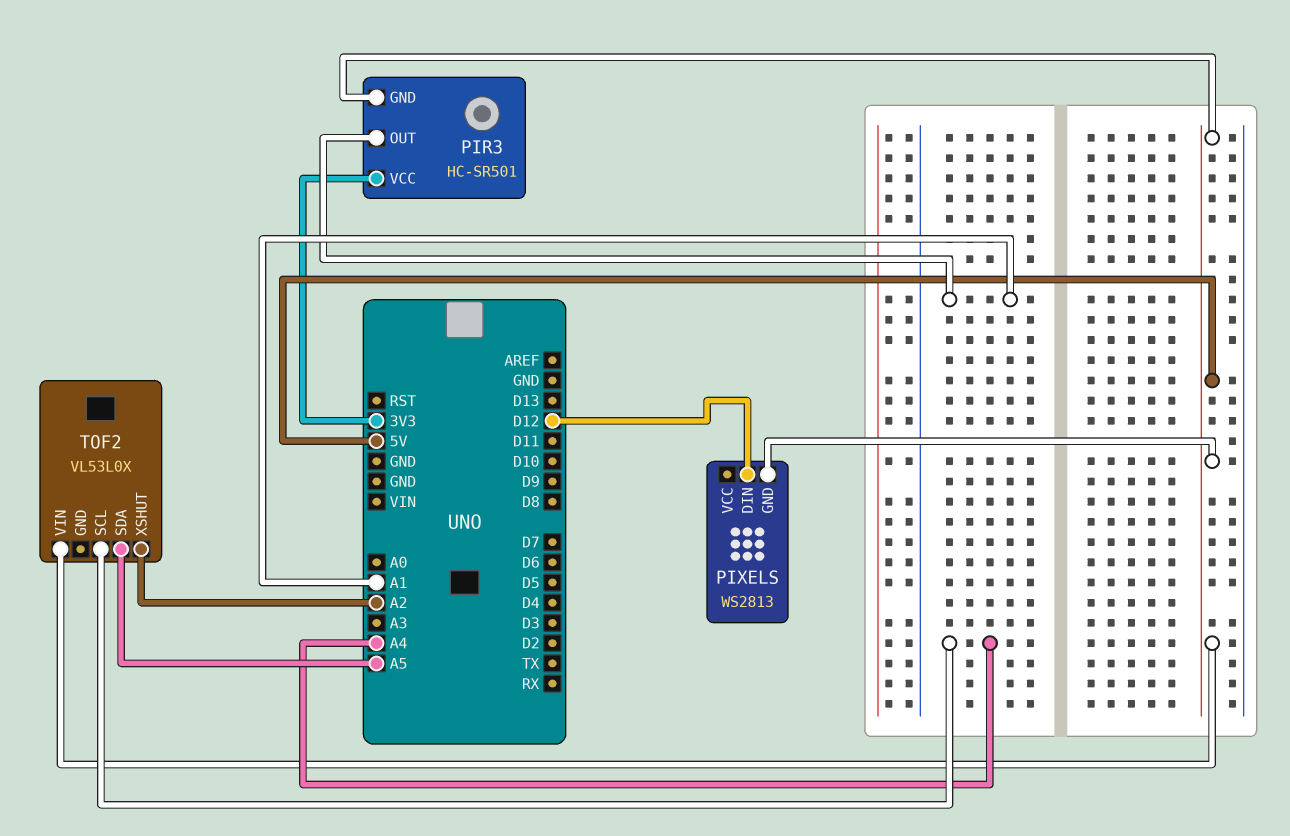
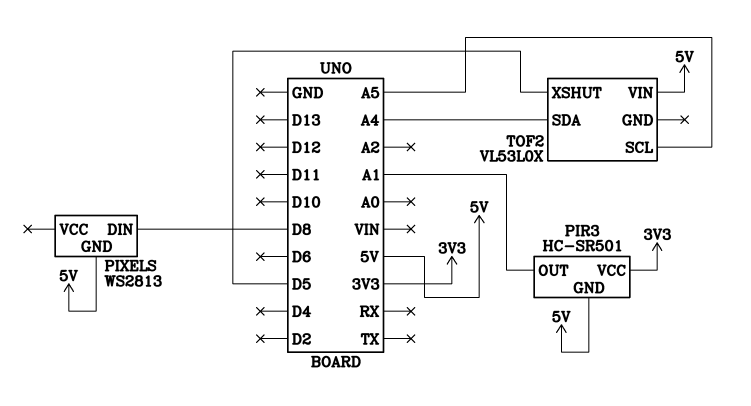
PIXELS pin DIN: D12 -> D8
TOF2 pin SCL: A4 -> A5
TOF2 pin SDA: A5 -> A4
TOF2 pin XSHUT: A2 -> D5

